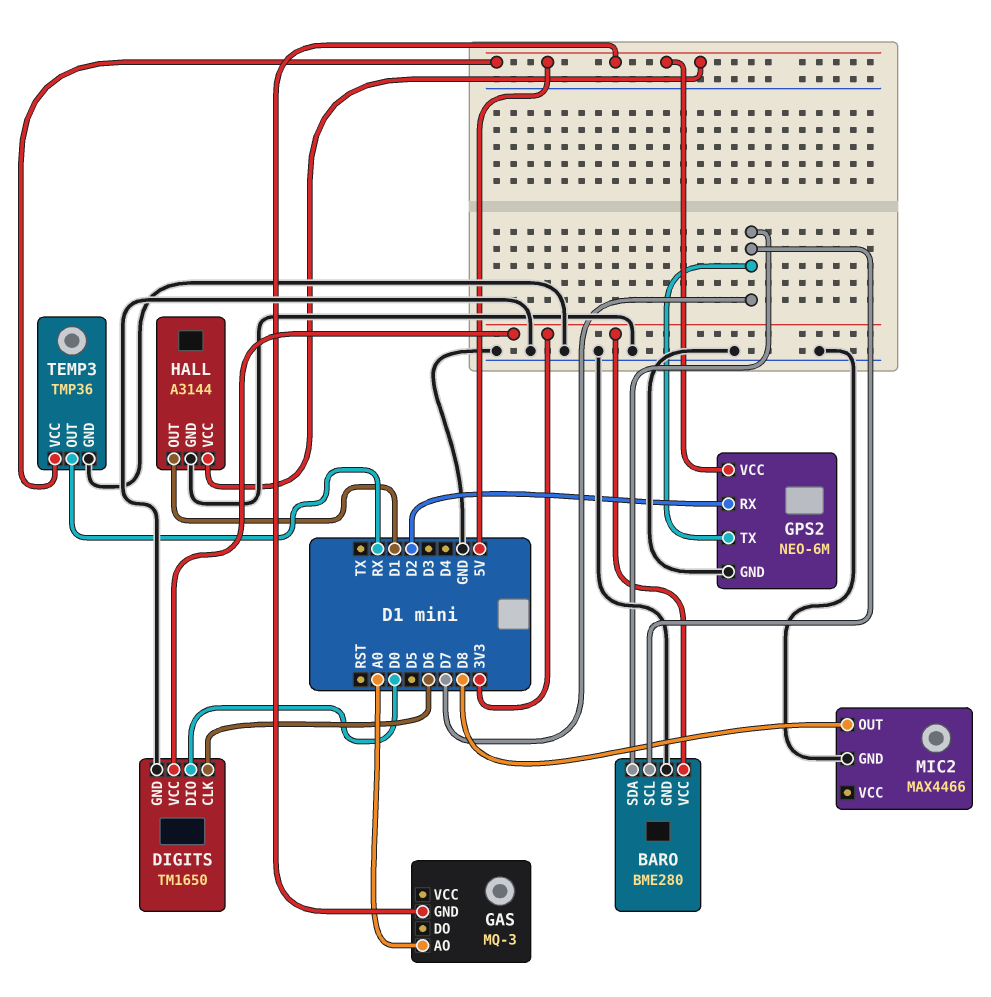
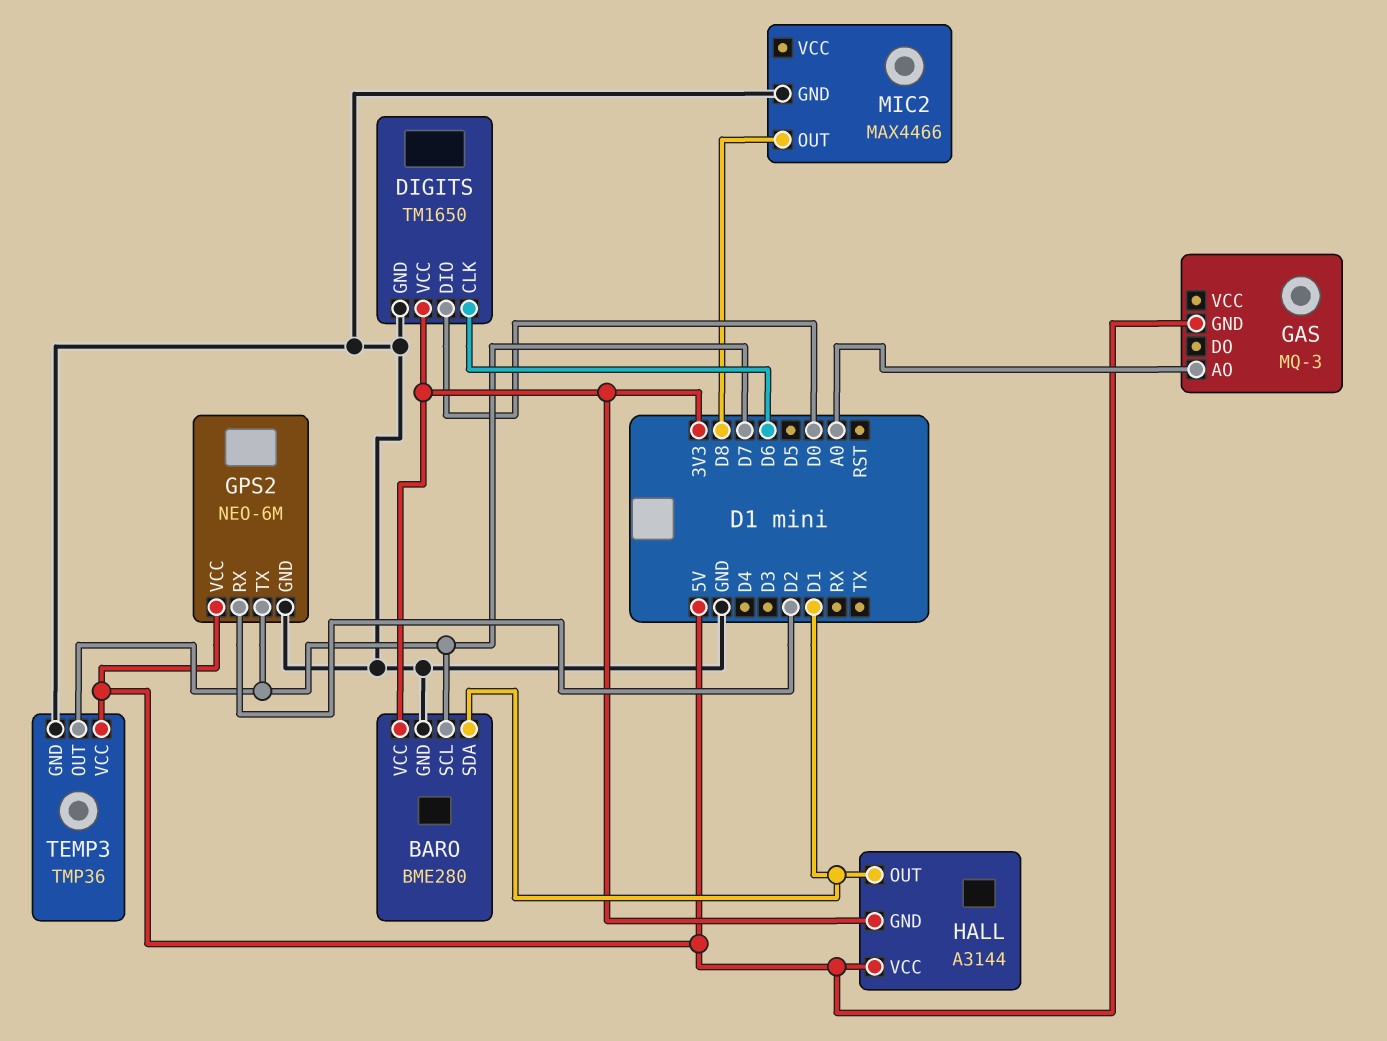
BARO pin SDA: D7 -> D1
HALL pin GND: GND -> 3V3
TEMP3 pin OUT: RX -> D7

